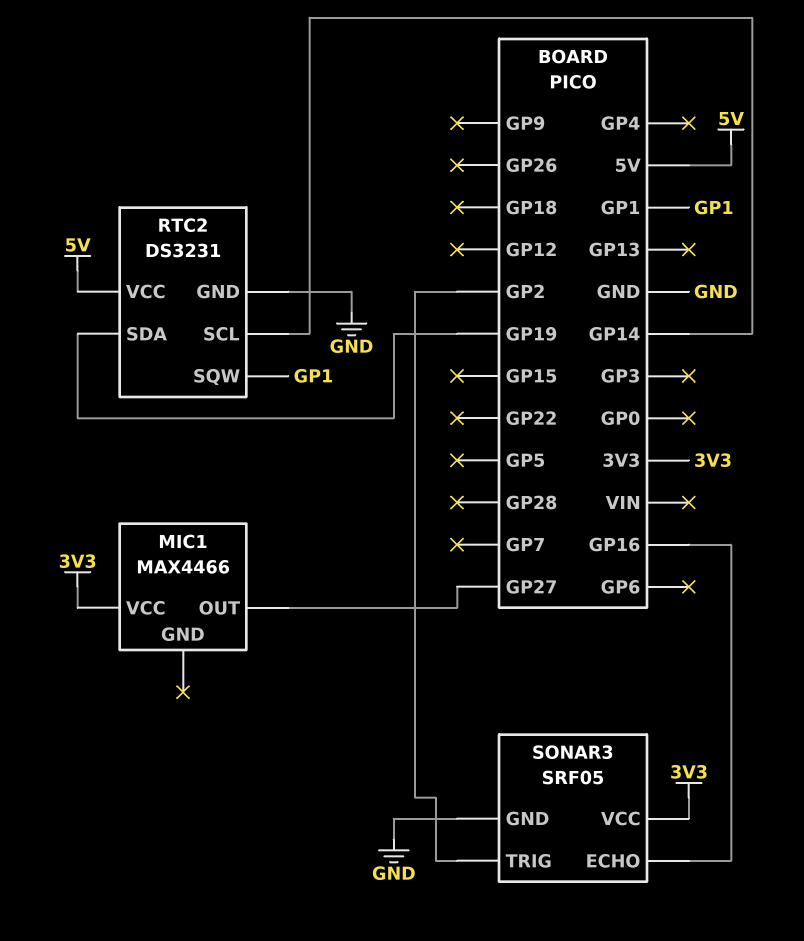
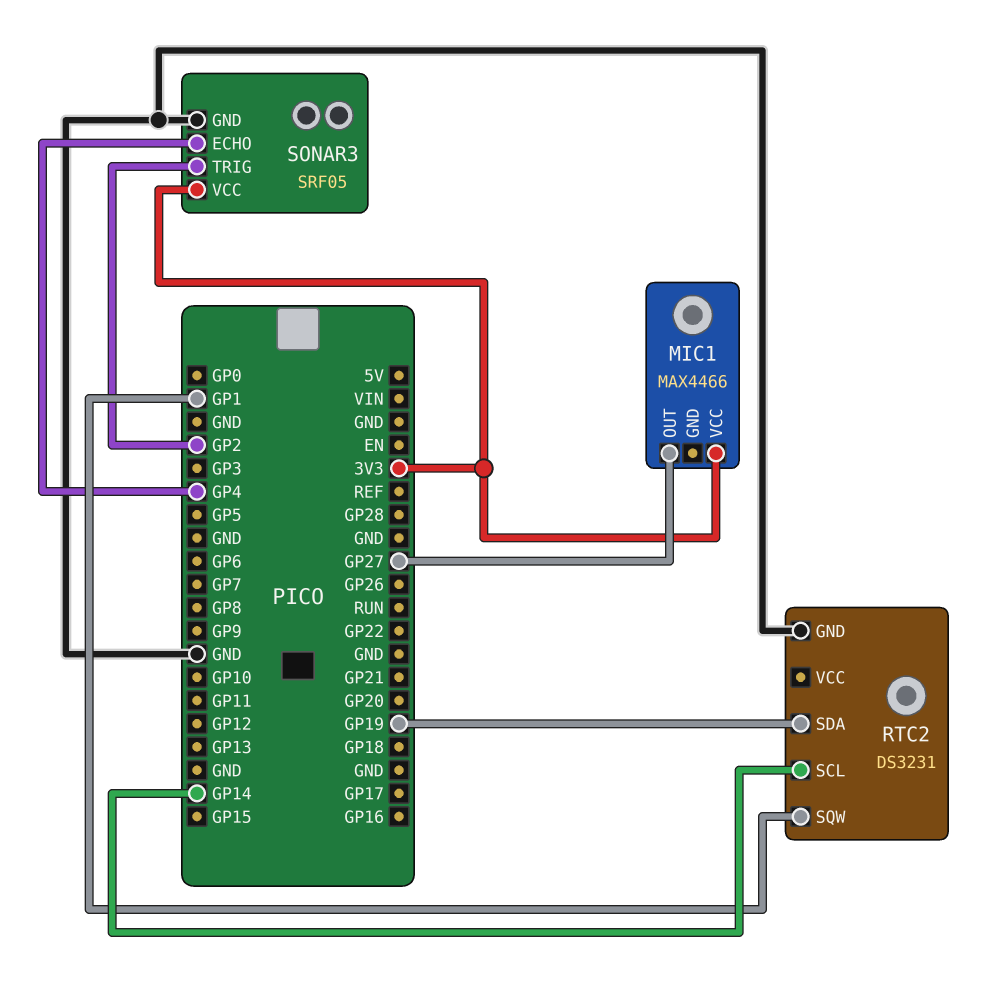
RTC2 pin VCC: 5V -> none
SONAR3 pin ECHO: GP16 -> GP4

